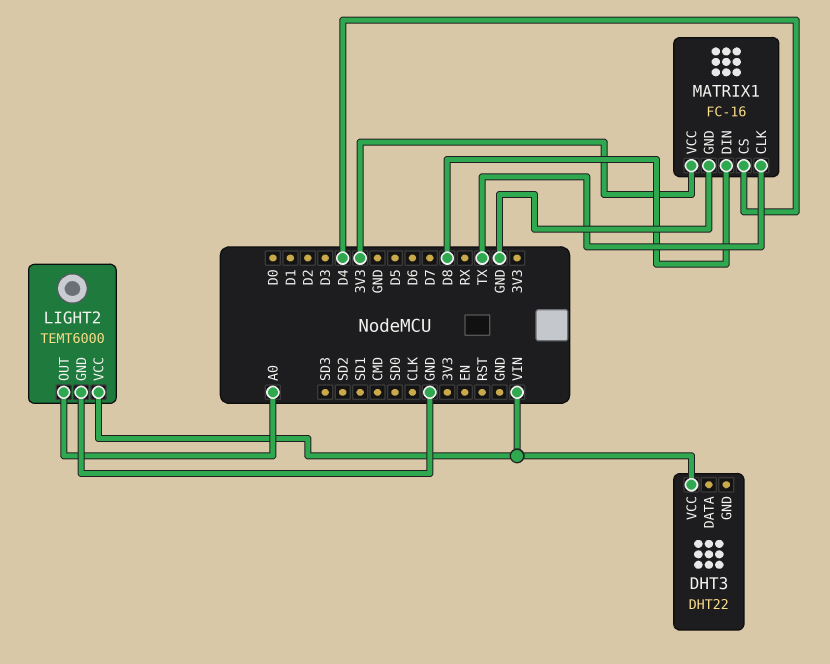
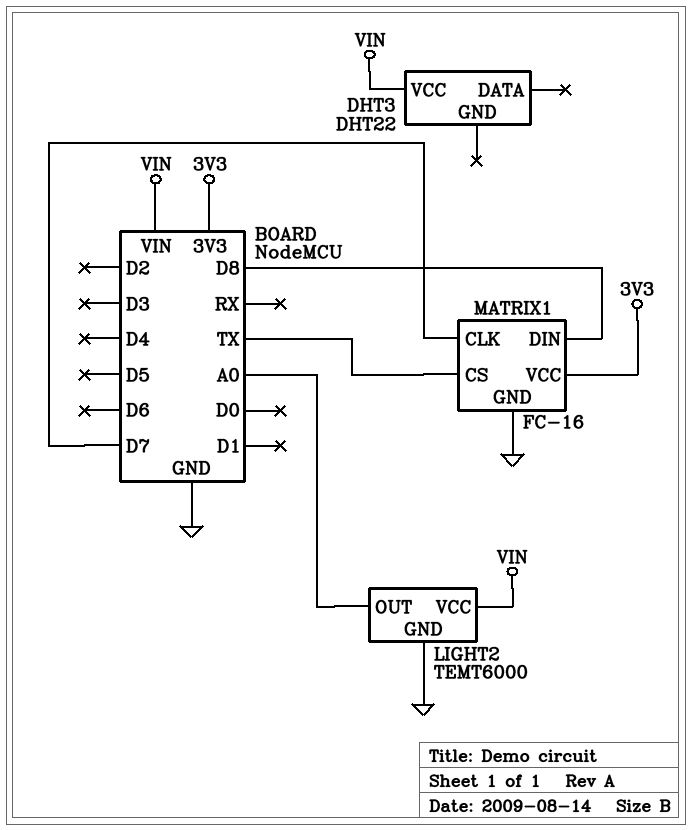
MATRIX1 pin CLK: TX -> D7
MATRIX1 pin CS: D4 -> TX

